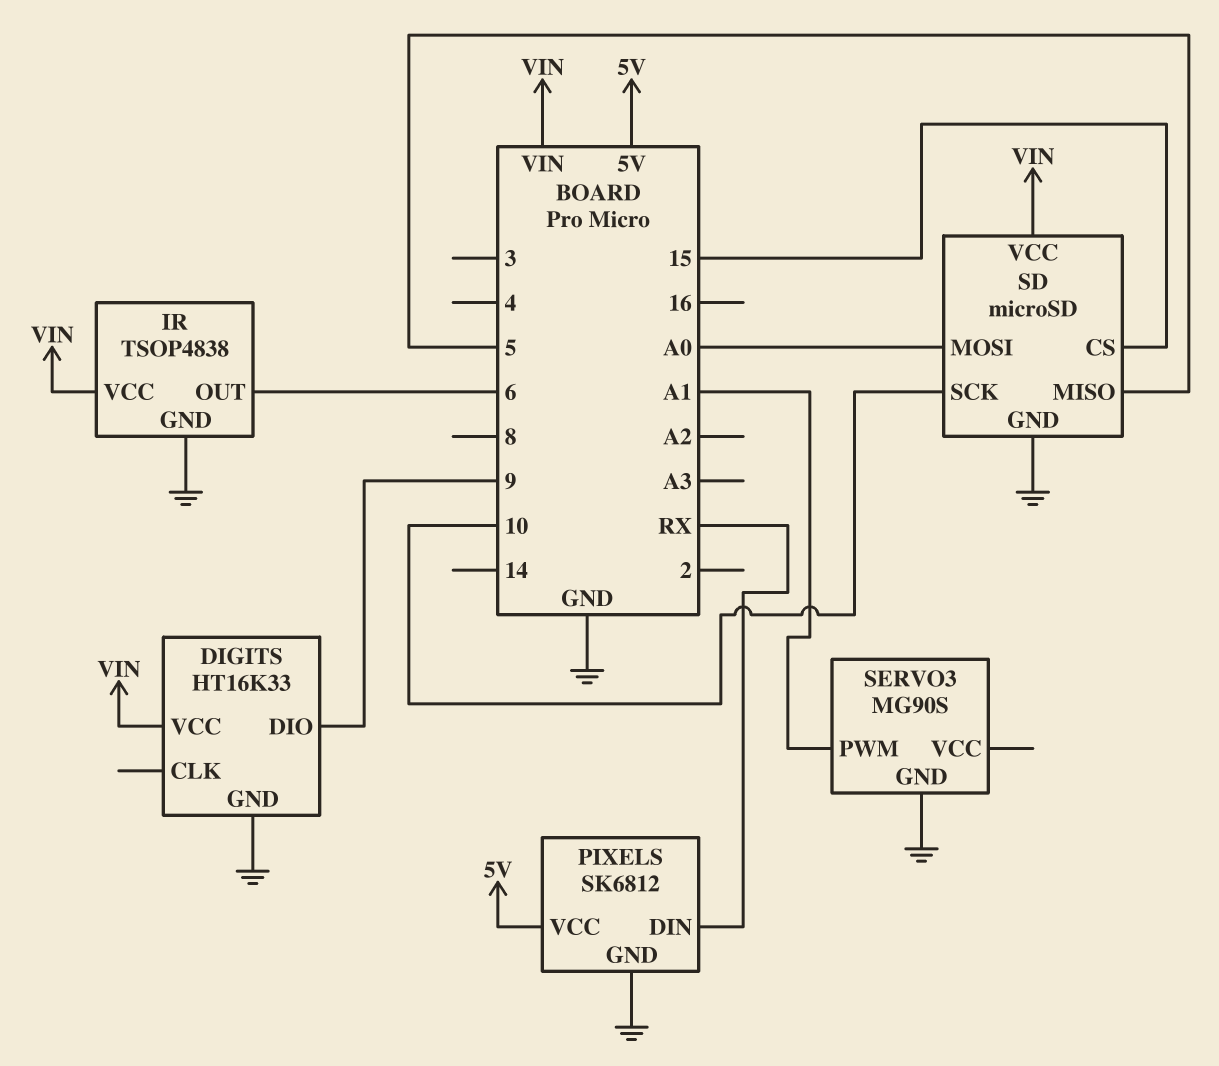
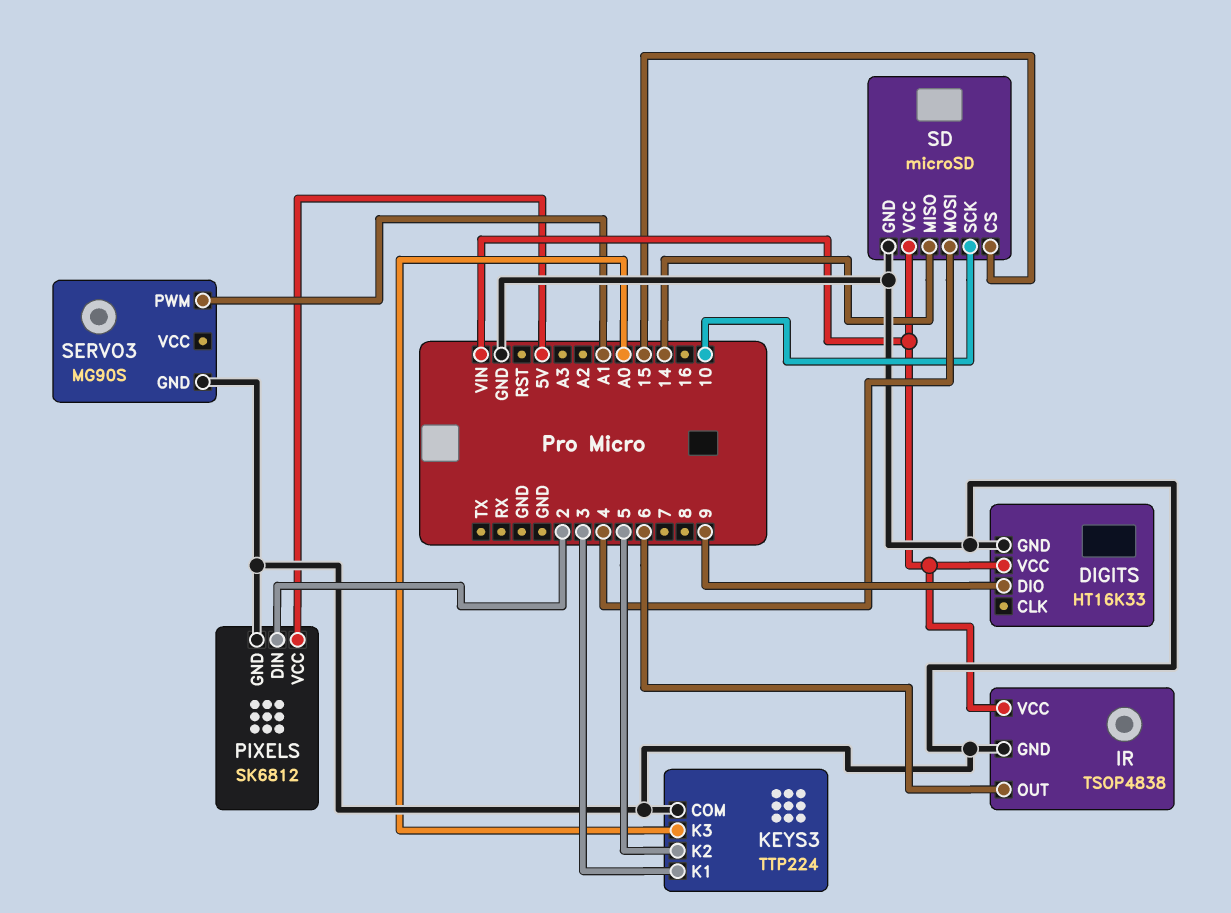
KEYS3: none -> TTP224
KEYS3 pin COM: none -> GND
KEYS3 pin K1: none -> 3
KEYS3 pin K2: none -> 5
KEYS3 pin K3: none -> A0
PIXELS pin DIN: RX -> 2
SD pin MISO: 5 -> 14
SD pin MOSI: A0 -> 4

